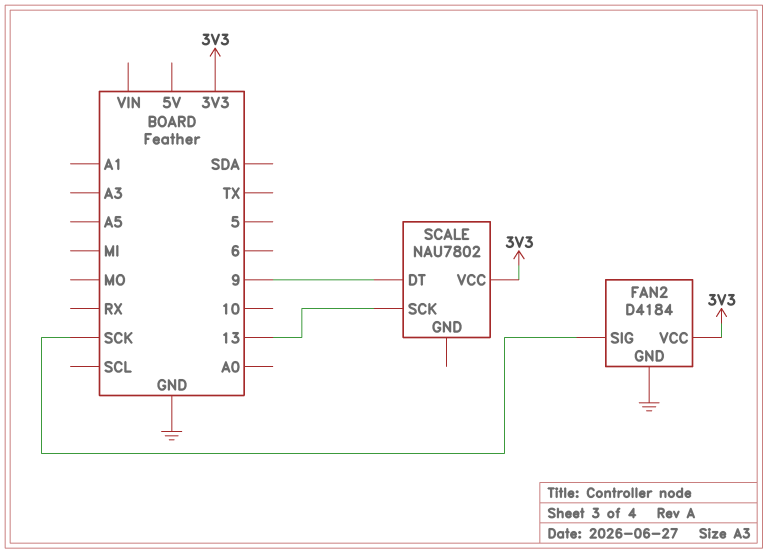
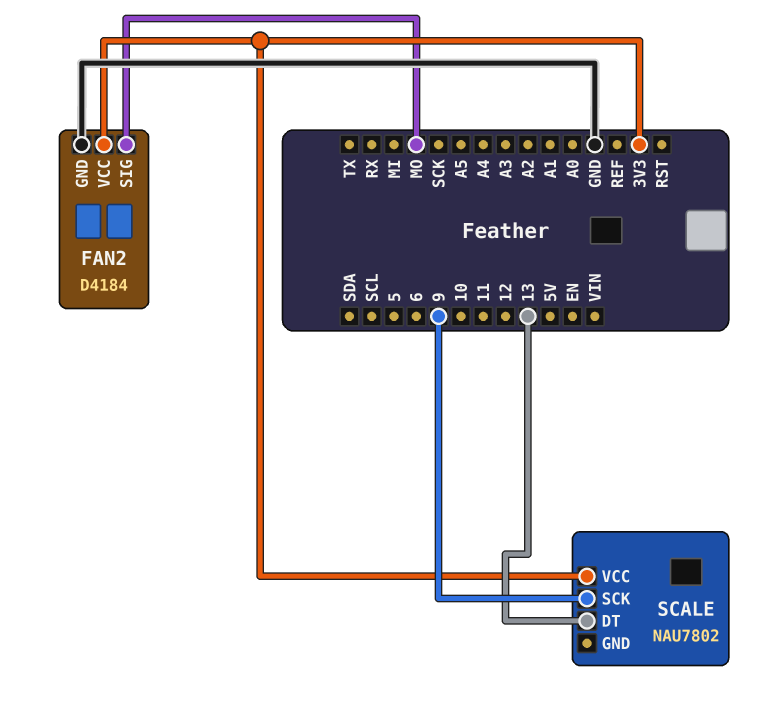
FAN2 pin SIG: SCK -> MO
SCALE pin DT: 9 -> 13
SCALE pin SCK: 13 -> 9

